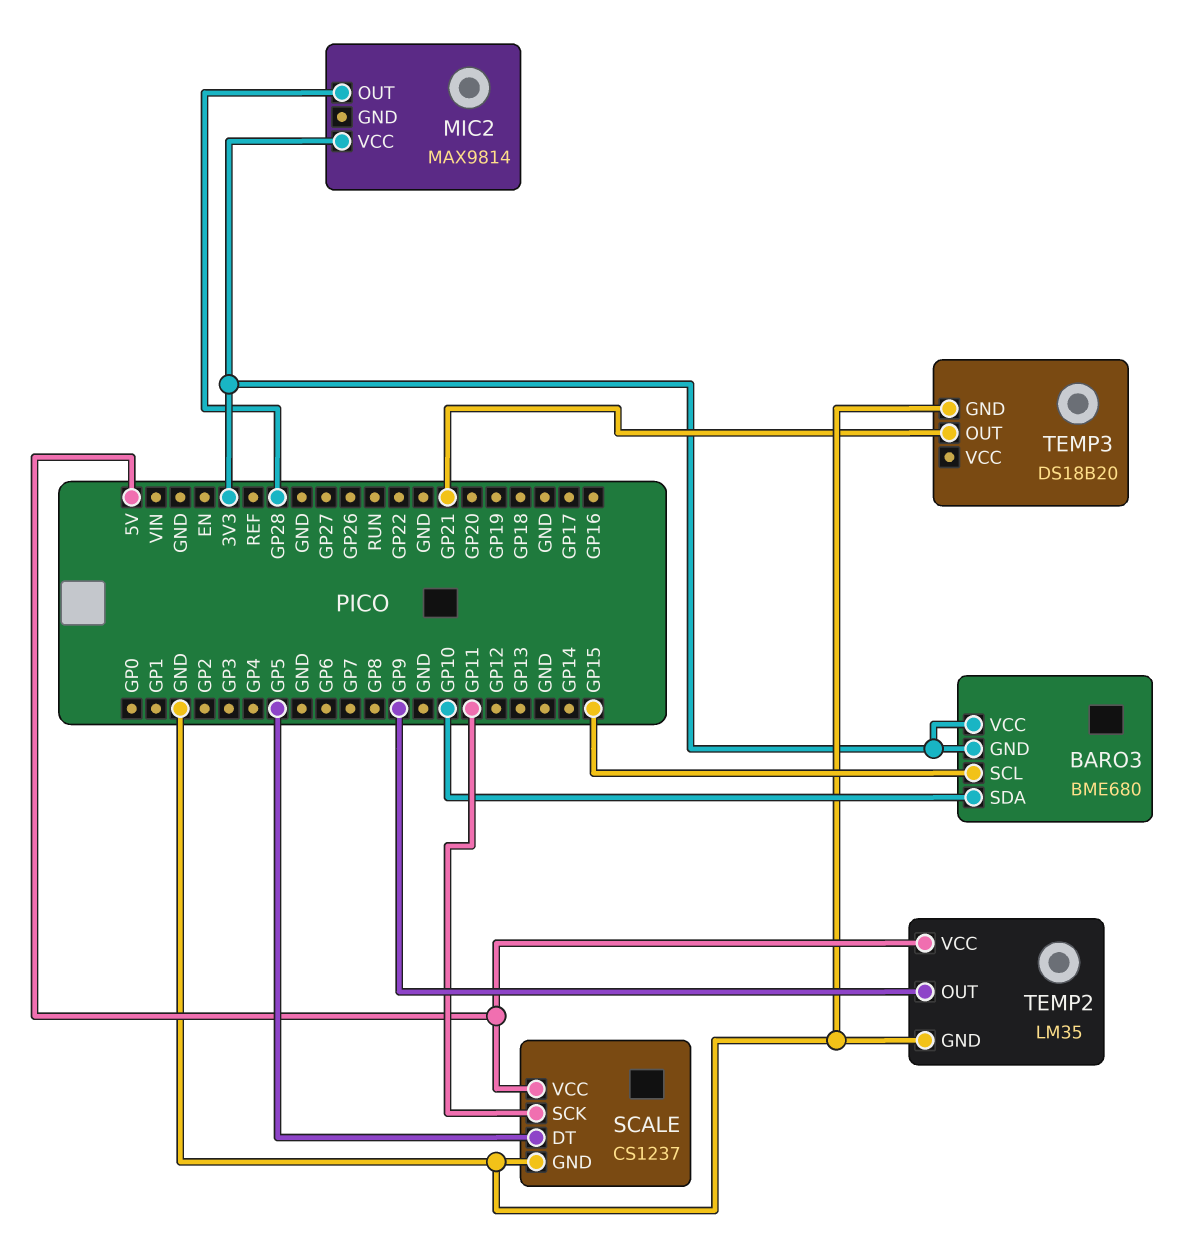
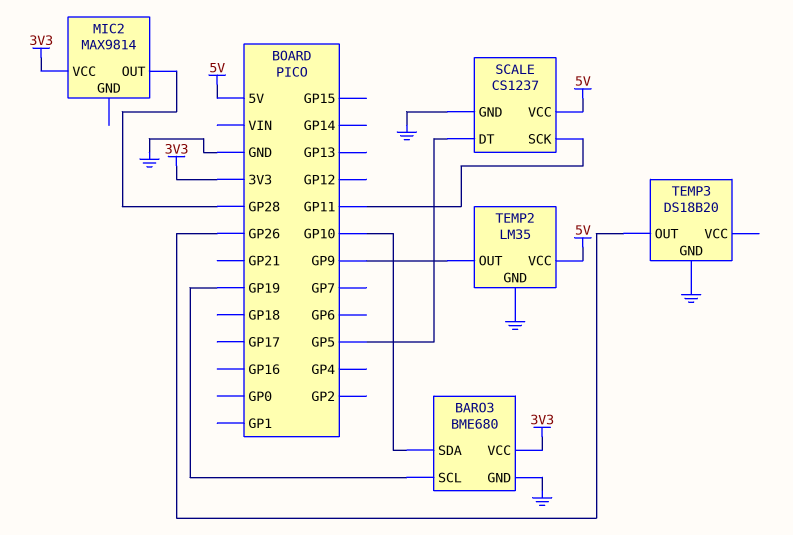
BARO3 pin GND: 3V3 -> GND
BARO3 pin SCL: GP15 -> GP19
TEMP3 pin OUT: GP21 -> GP26

